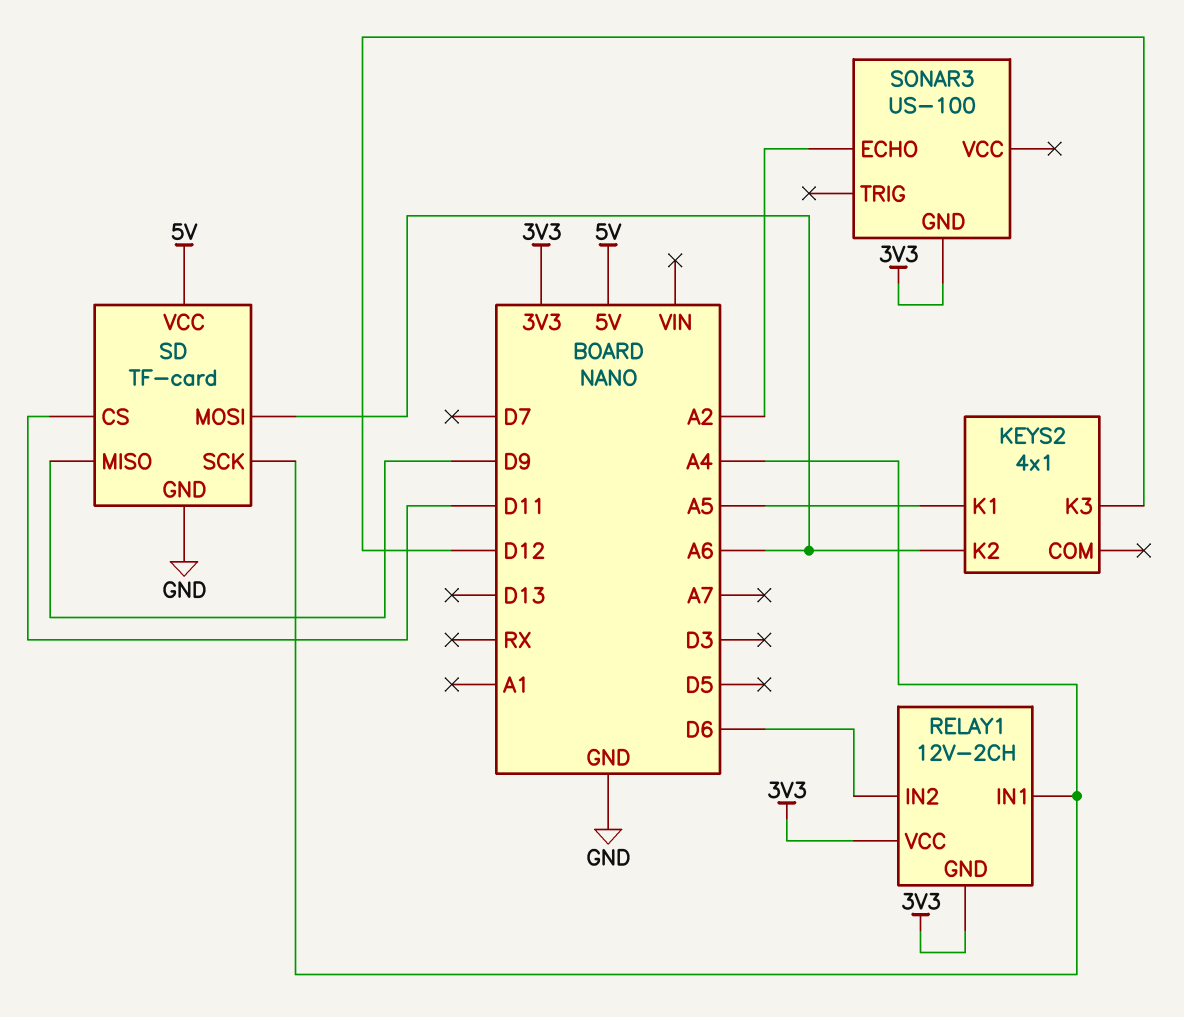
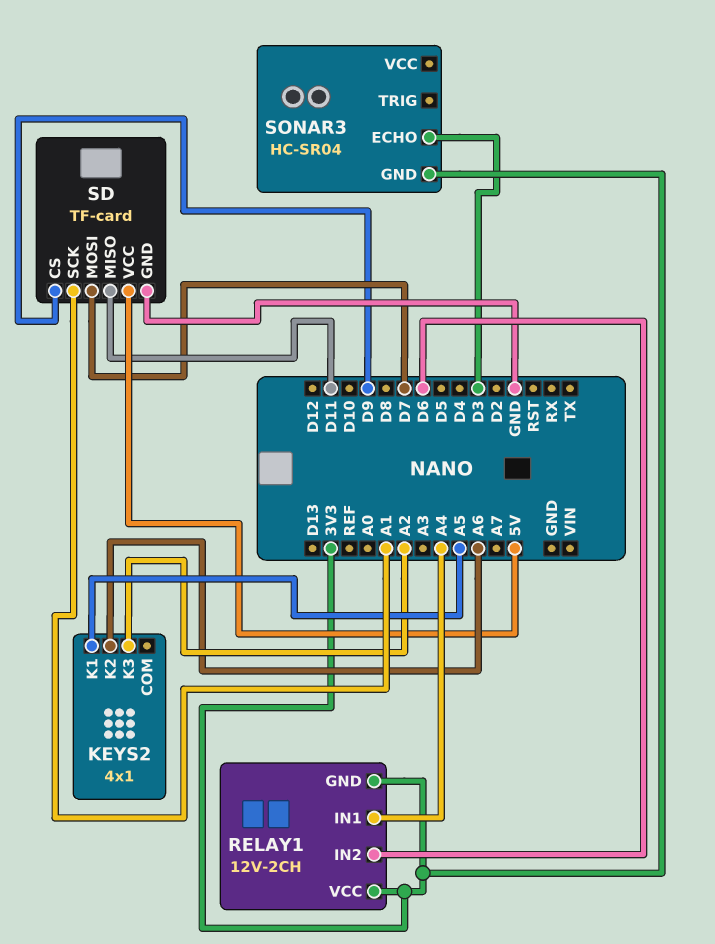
KEYS2 pin K3: D12 -> A2
SD pin CS: D11 -> D9
SD pin MISO: D9 -> D11
SD pin MOSI: A6 -> D7
SD pin SCK: A4 -> A1
SONAR3: US-100 -> HC-SR04
SONAR3 pin ECHO: A2 -> D3

